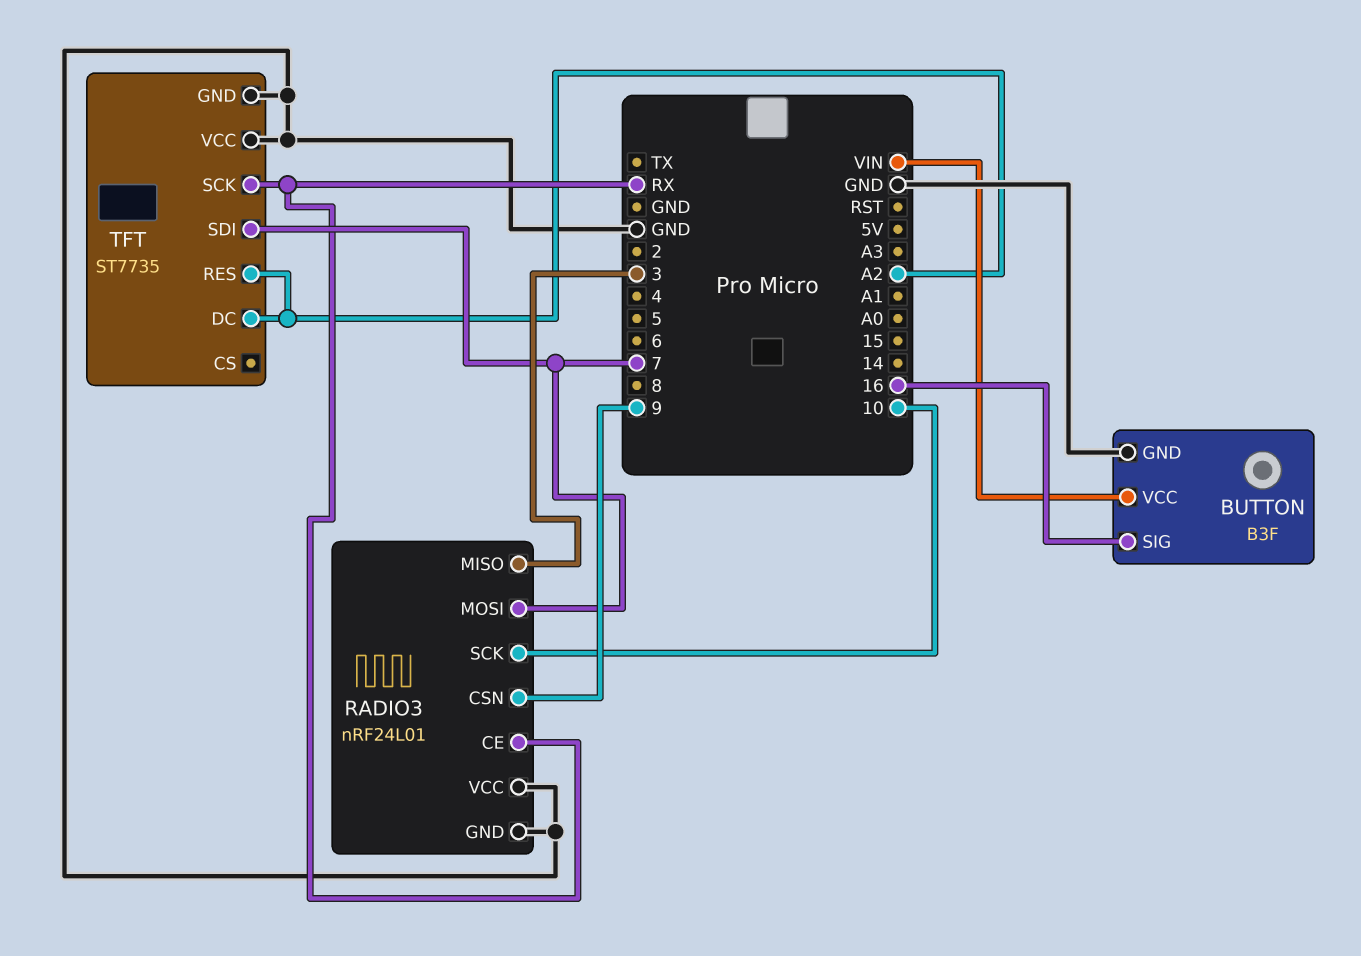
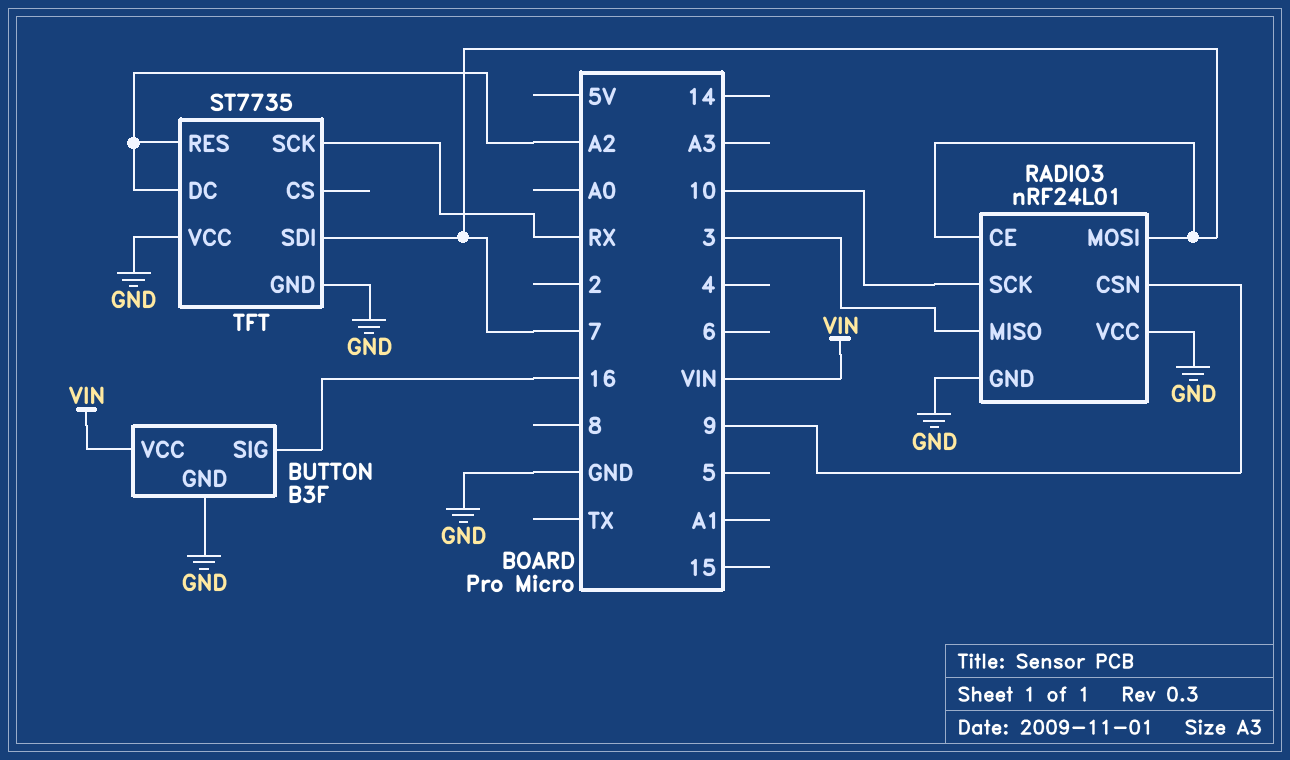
RADIO3 pin CE: RX -> 7

